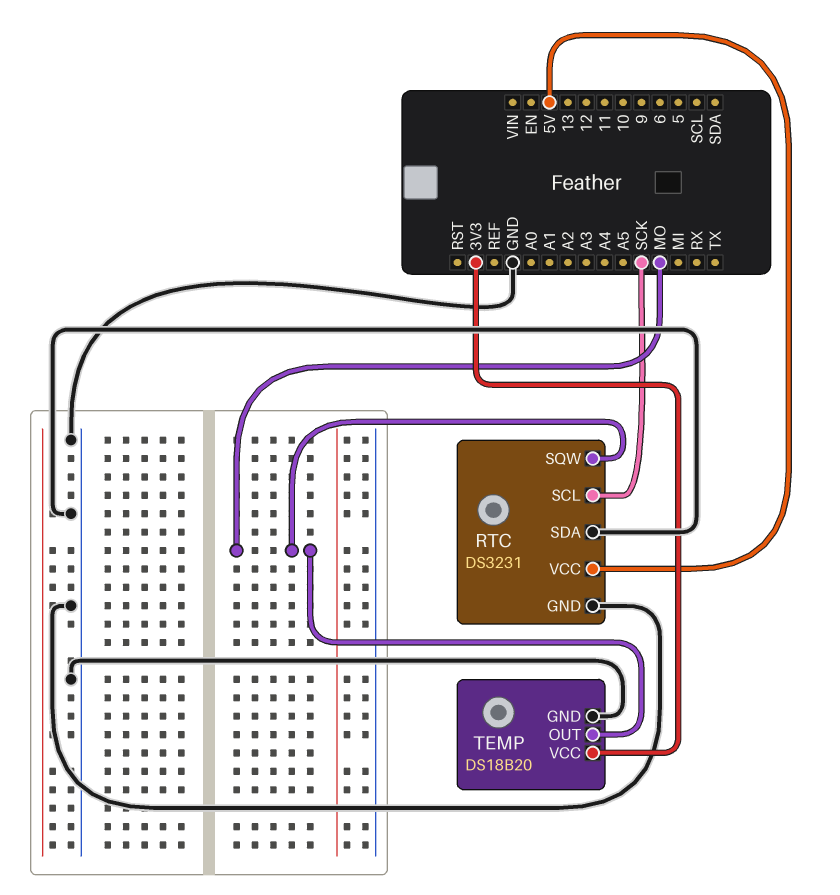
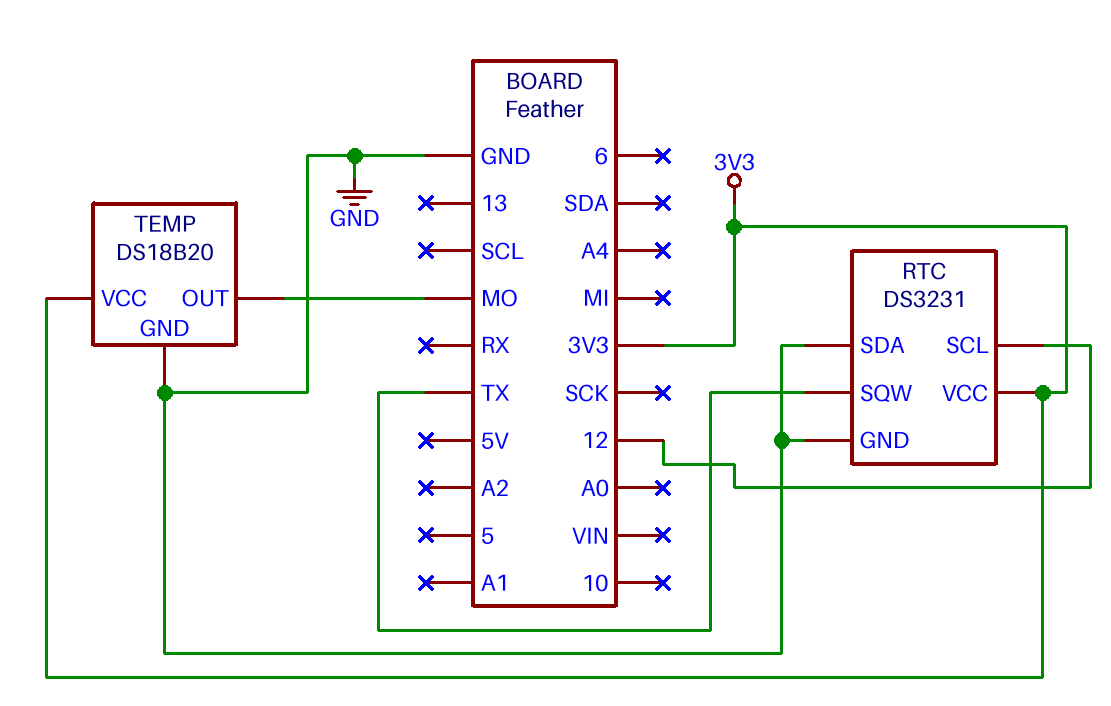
RTC pin SCL: SCK -> 12
RTC pin SQW: MO -> TX
RTC pin VCC: 5V -> 3V3

